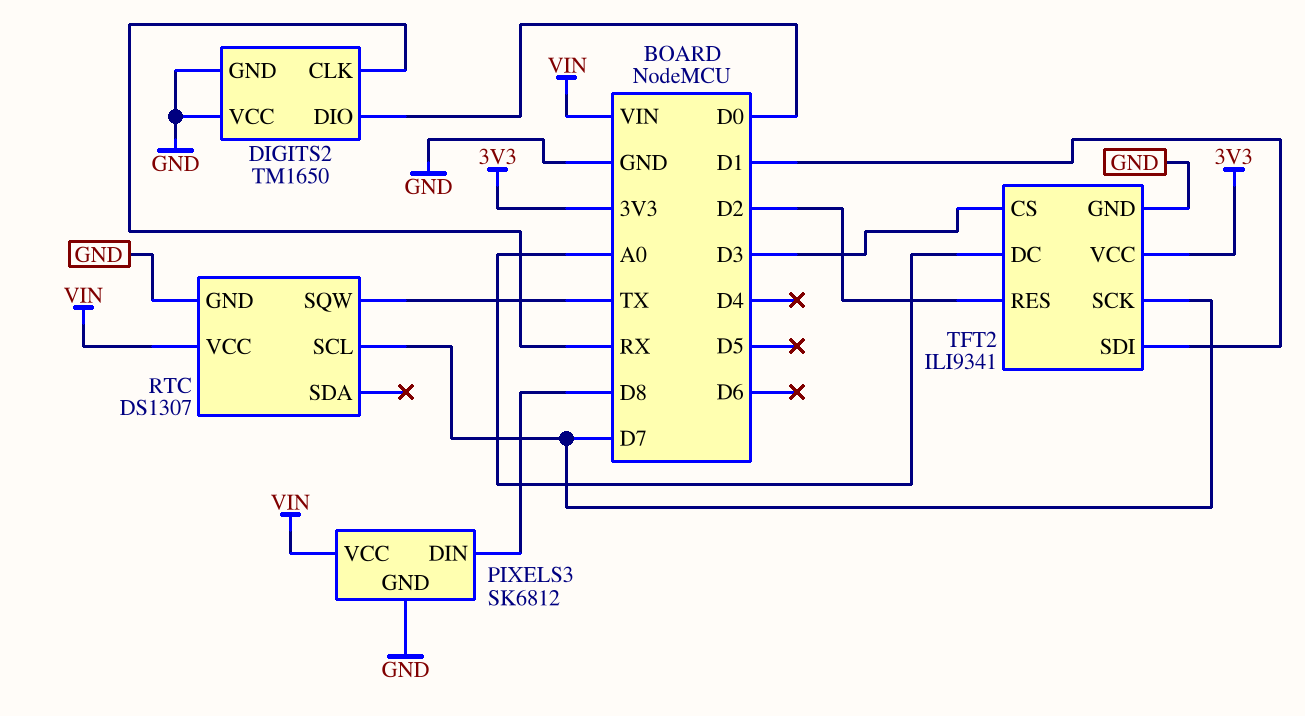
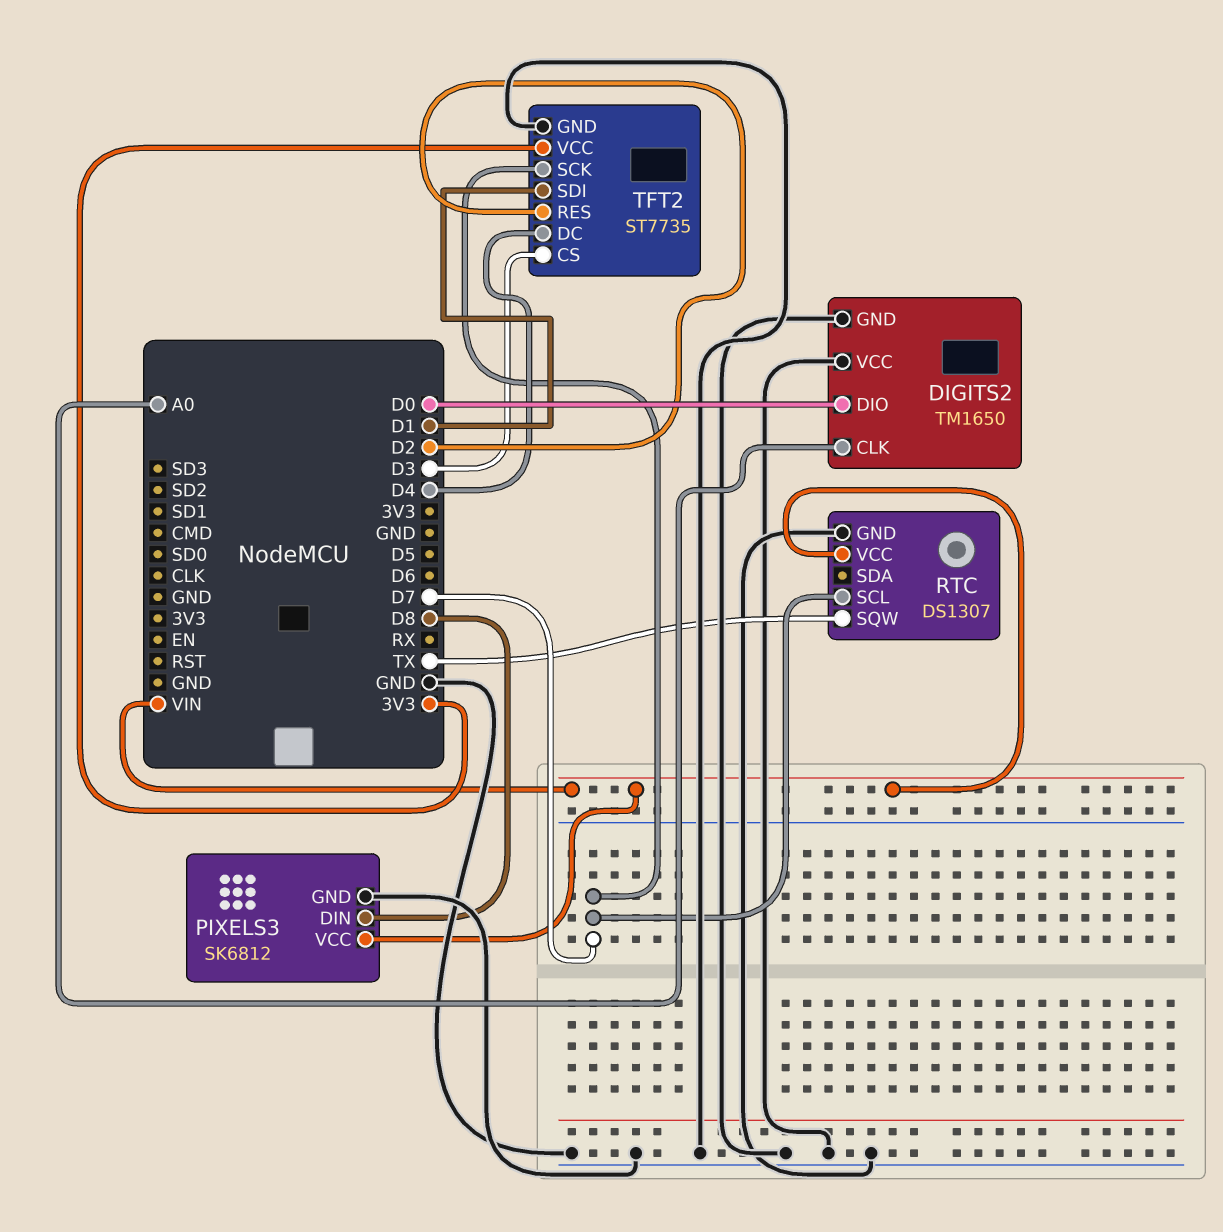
DIGITS2 pin CLK: RX -> A0
TFT2: ILI9341 -> ST7735
TFT2 pin DC: A0 -> D4

